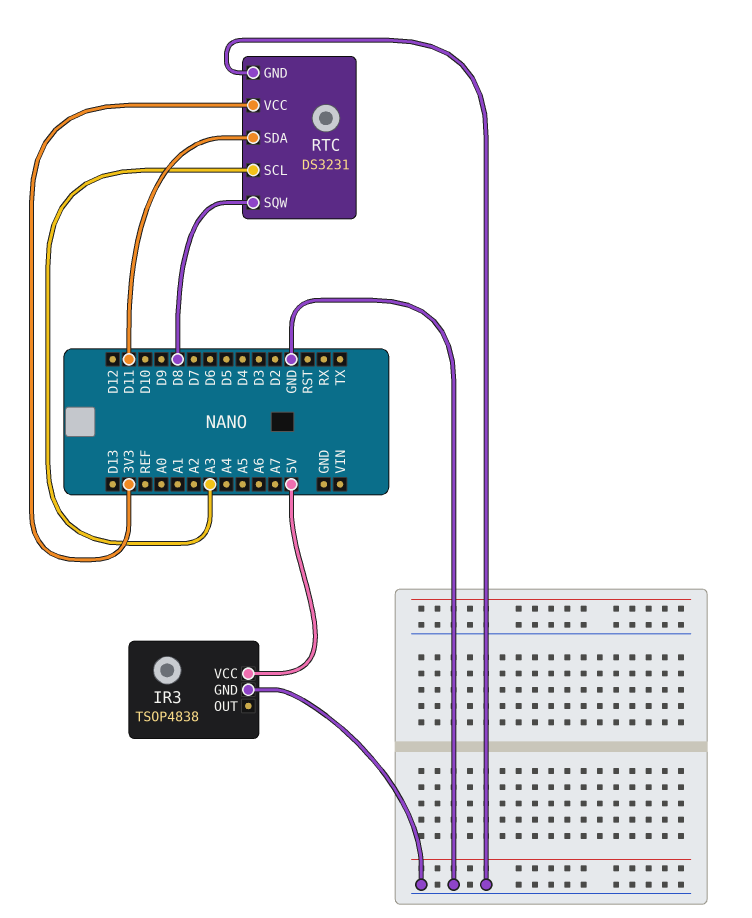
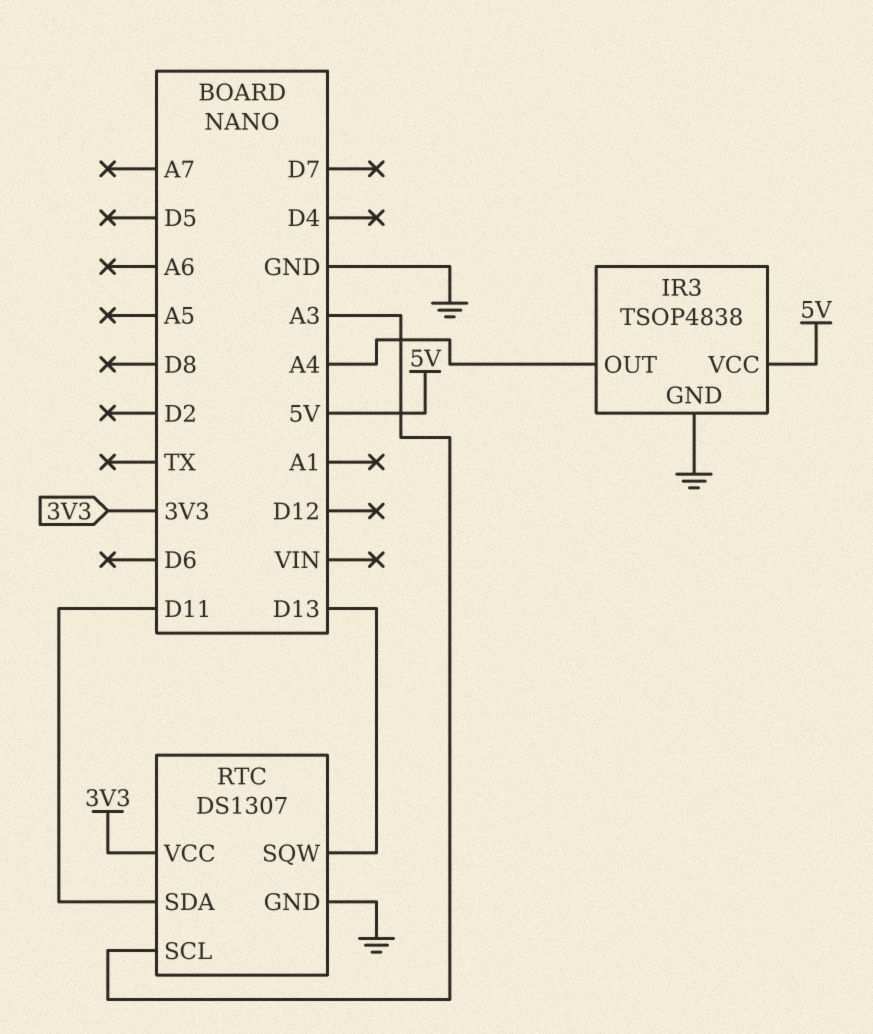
IR3 pin OUT: none -> A4
RTC: DS3231 -> DS1307
RTC pin SQW: D8 -> D13

